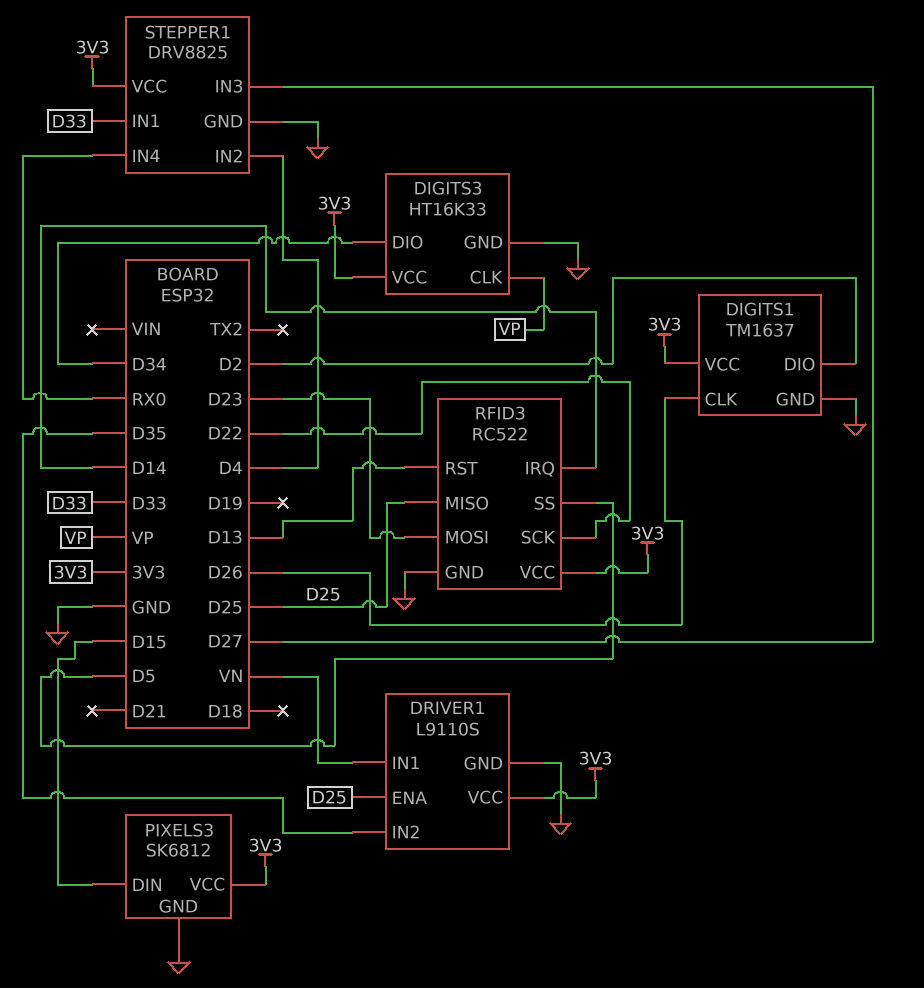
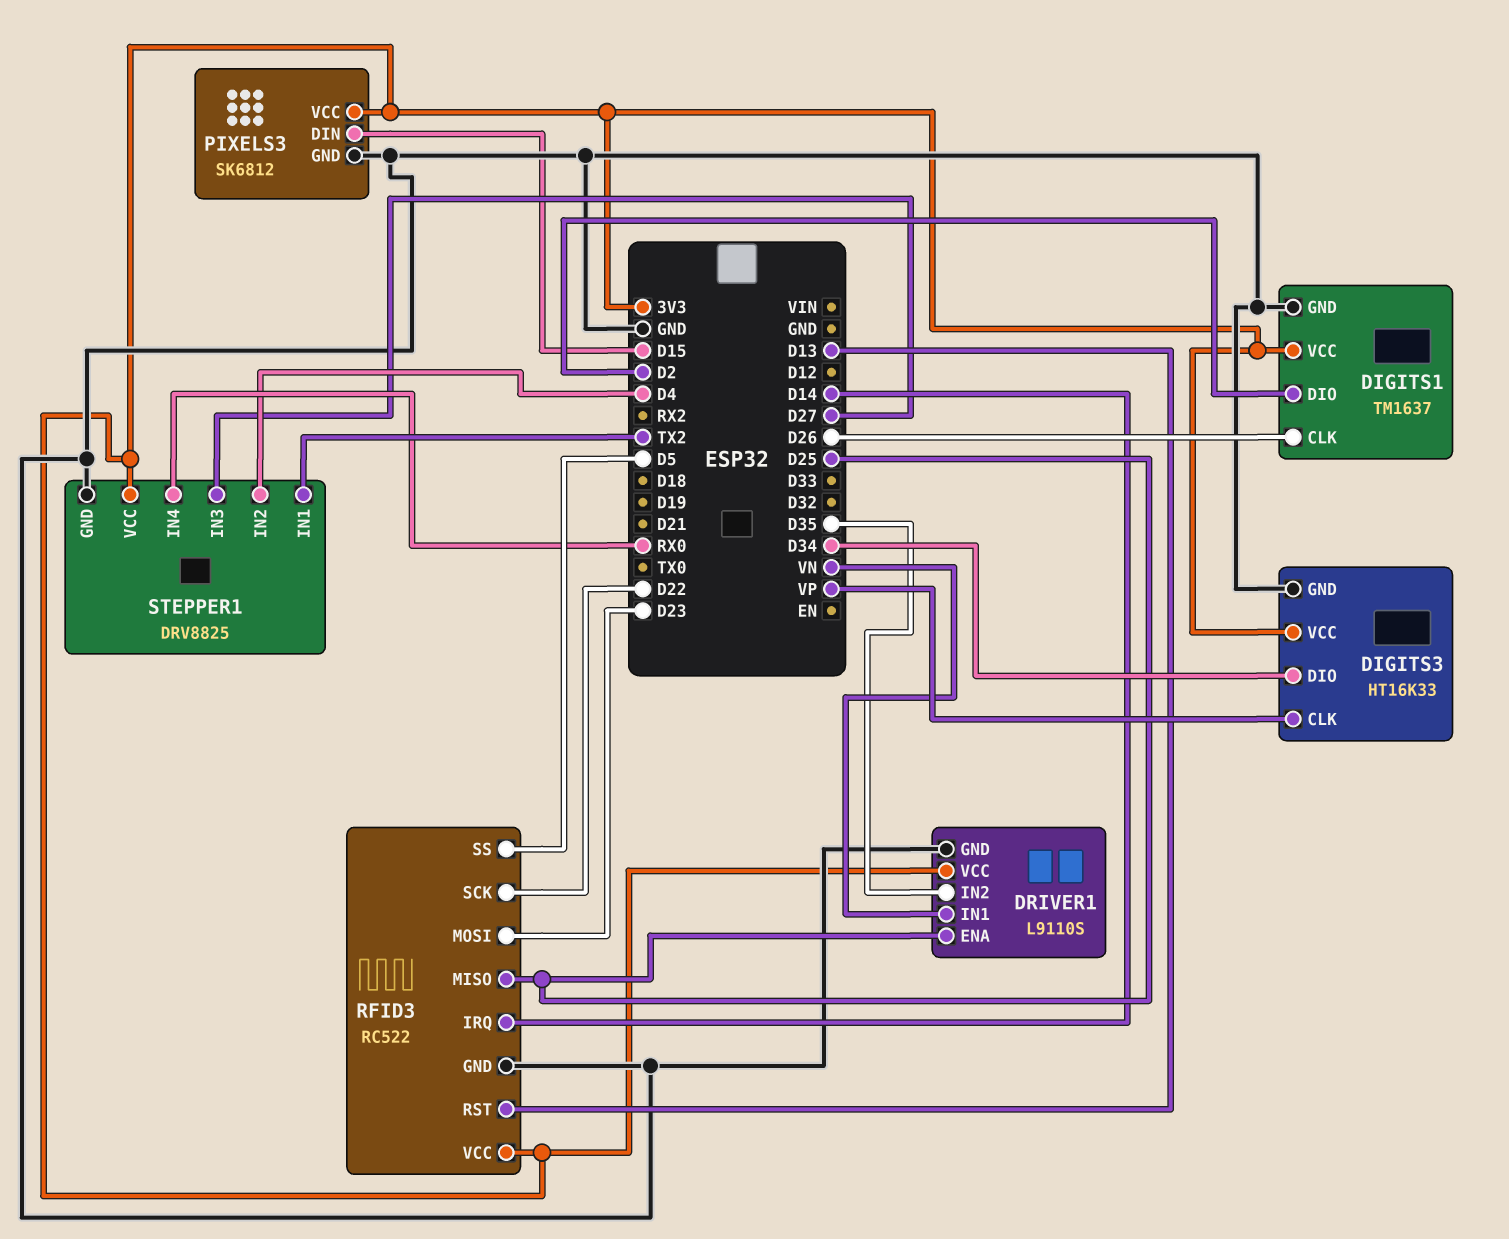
STEPPER1 pin IN1: D33 -> TX2

